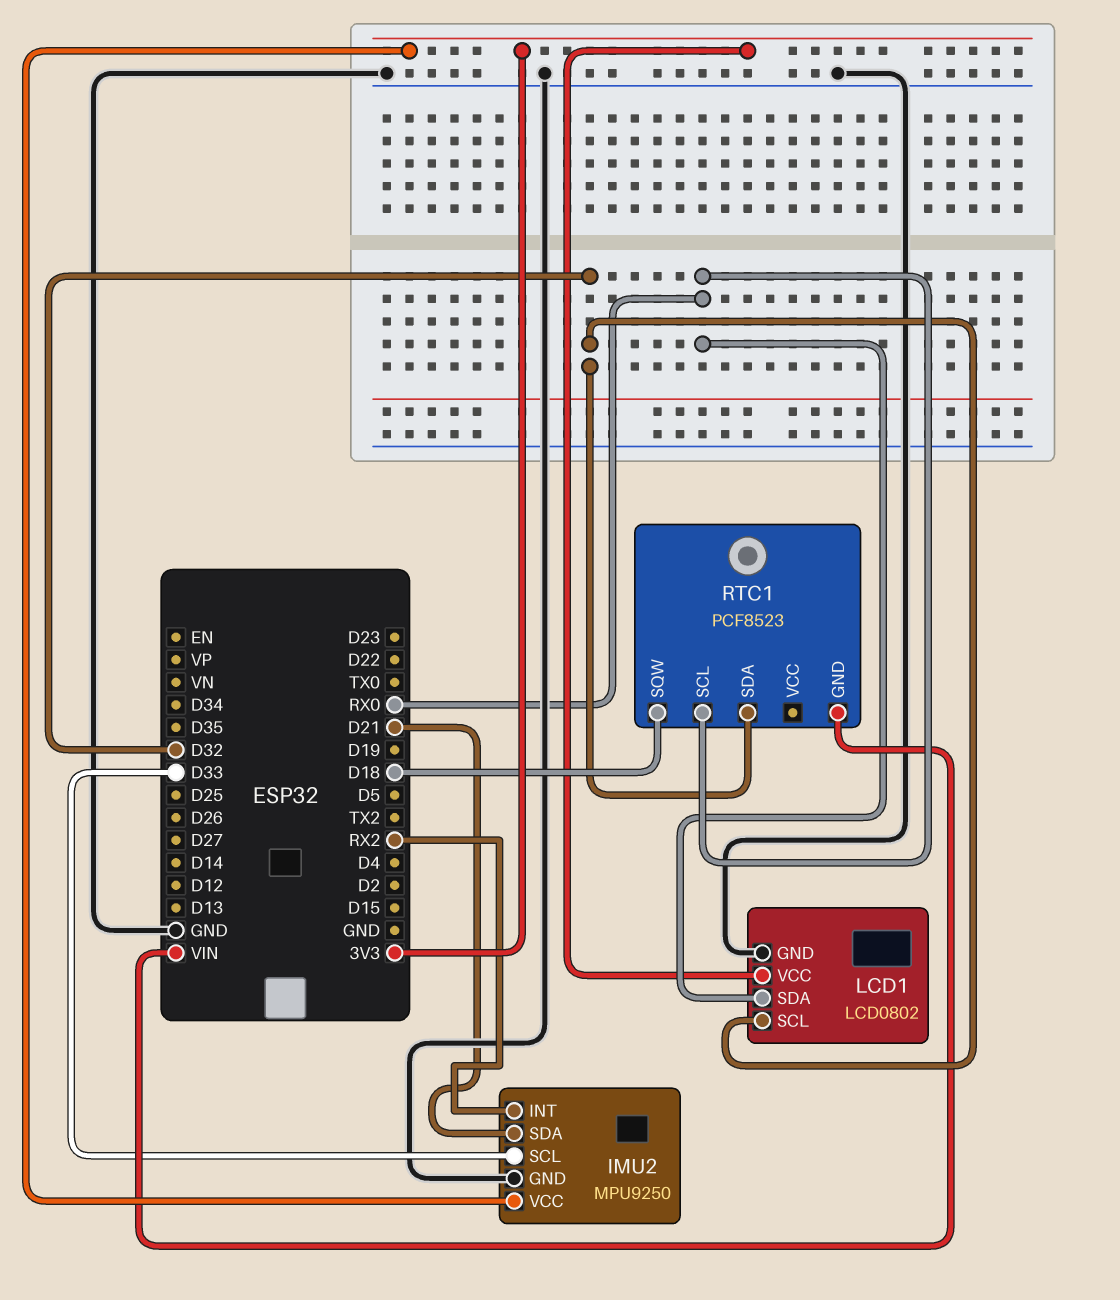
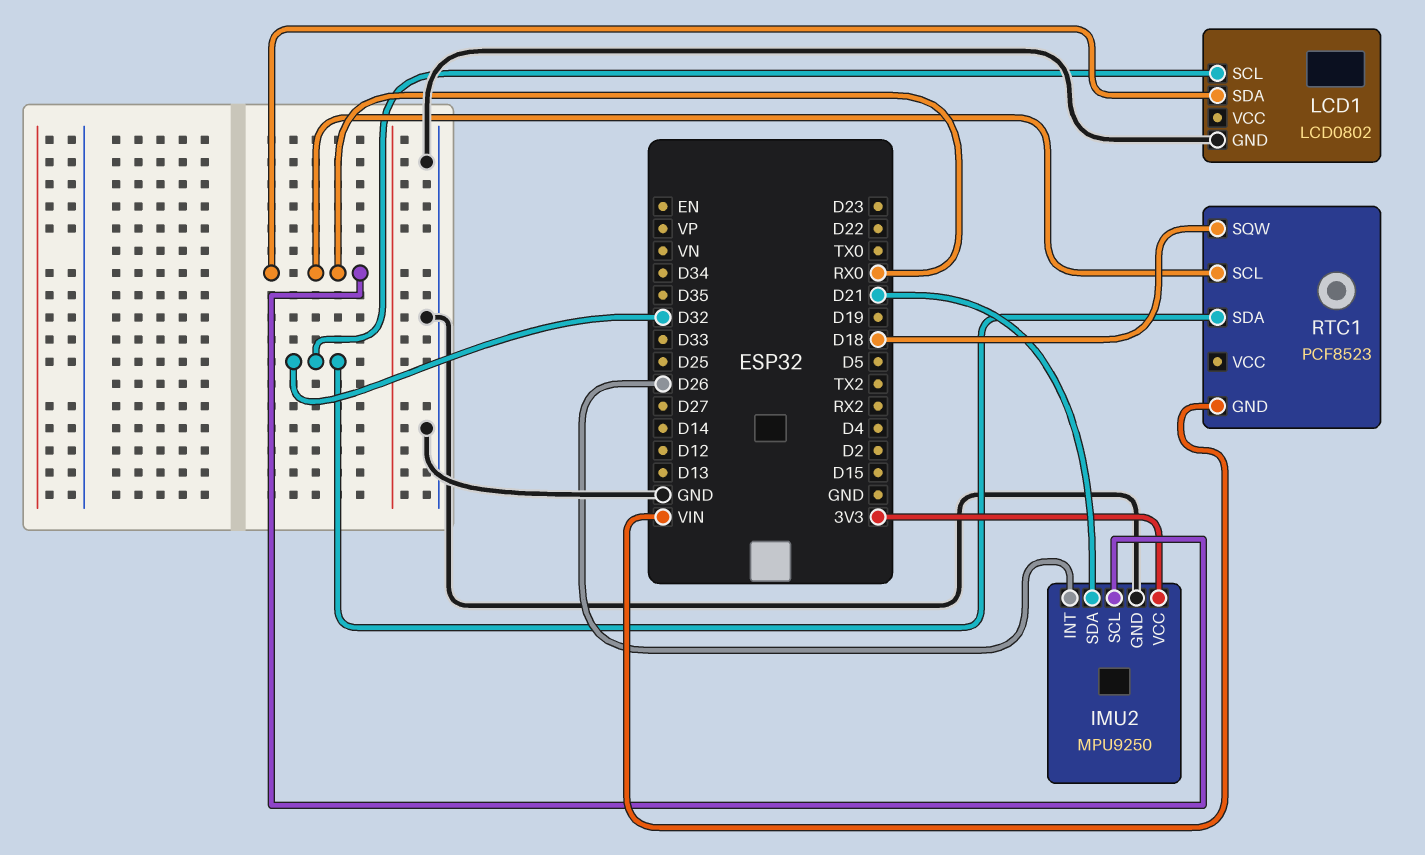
IMU2 pin INT: RX2 -> D26
IMU2 pin SCL: D33 -> RX0
LCD1 pin VCC: 3V3 -> none

